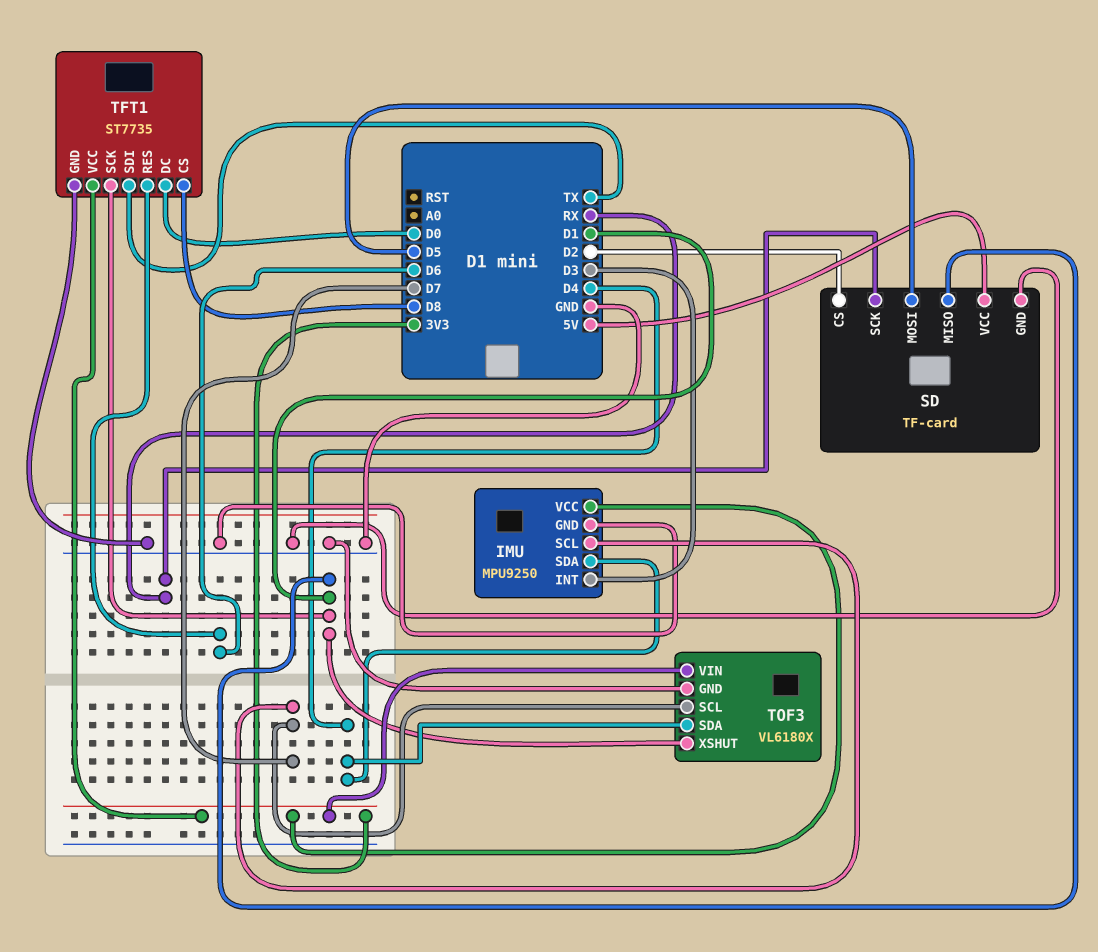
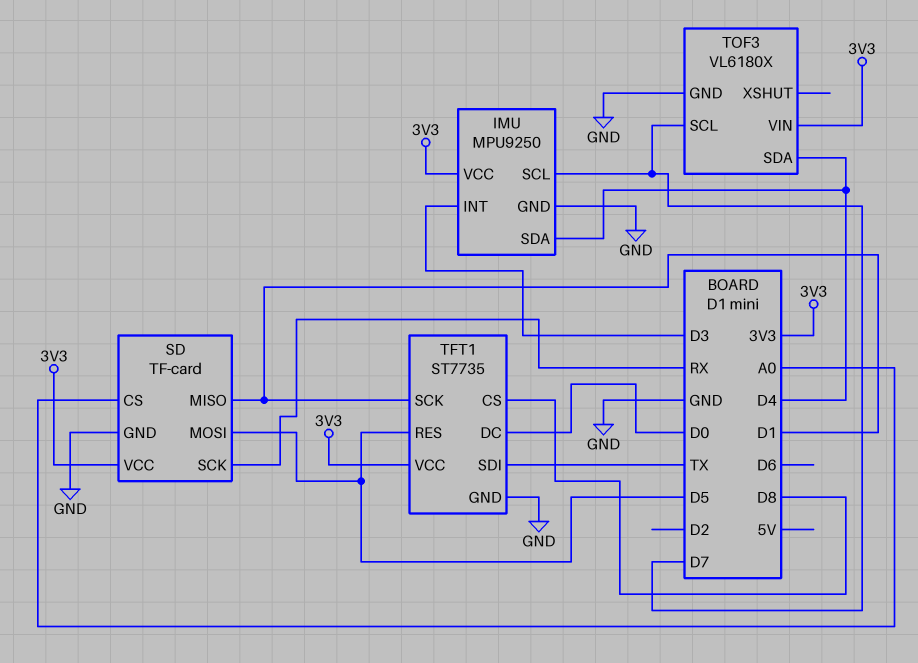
SD pin CS: D2 -> A0
SD pin VCC: 5V -> 3V3
TFT1 pin RES: D6 -> D5
TOF3 pin XSHUT: D1 -> none

